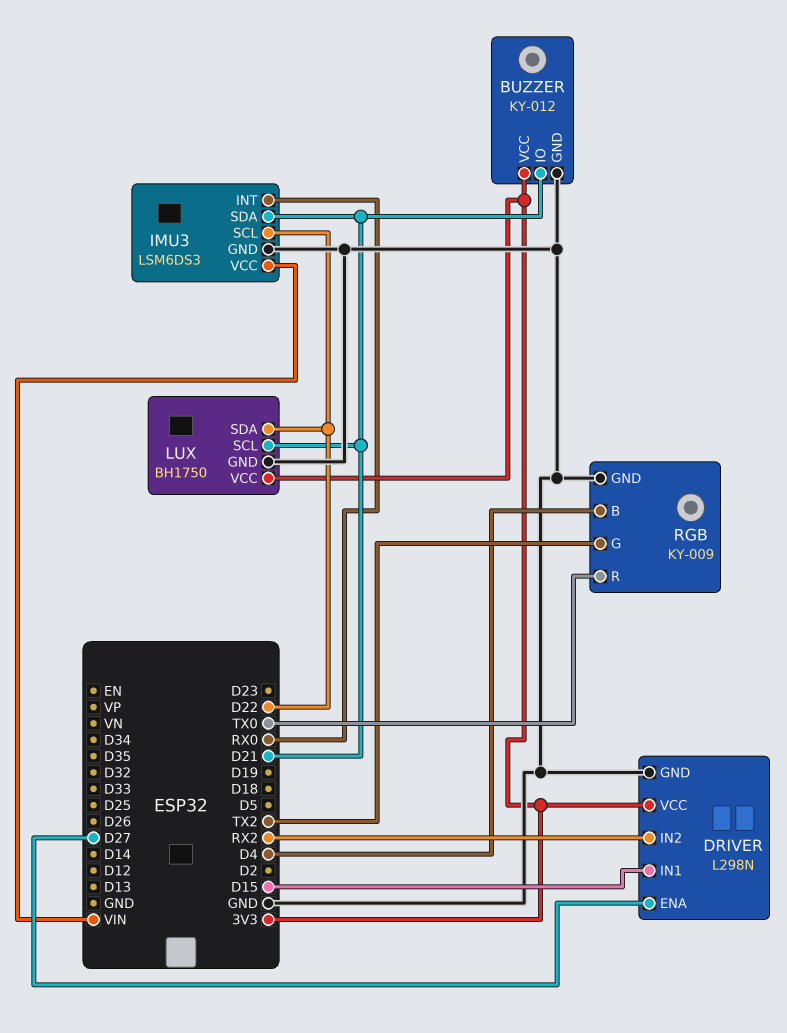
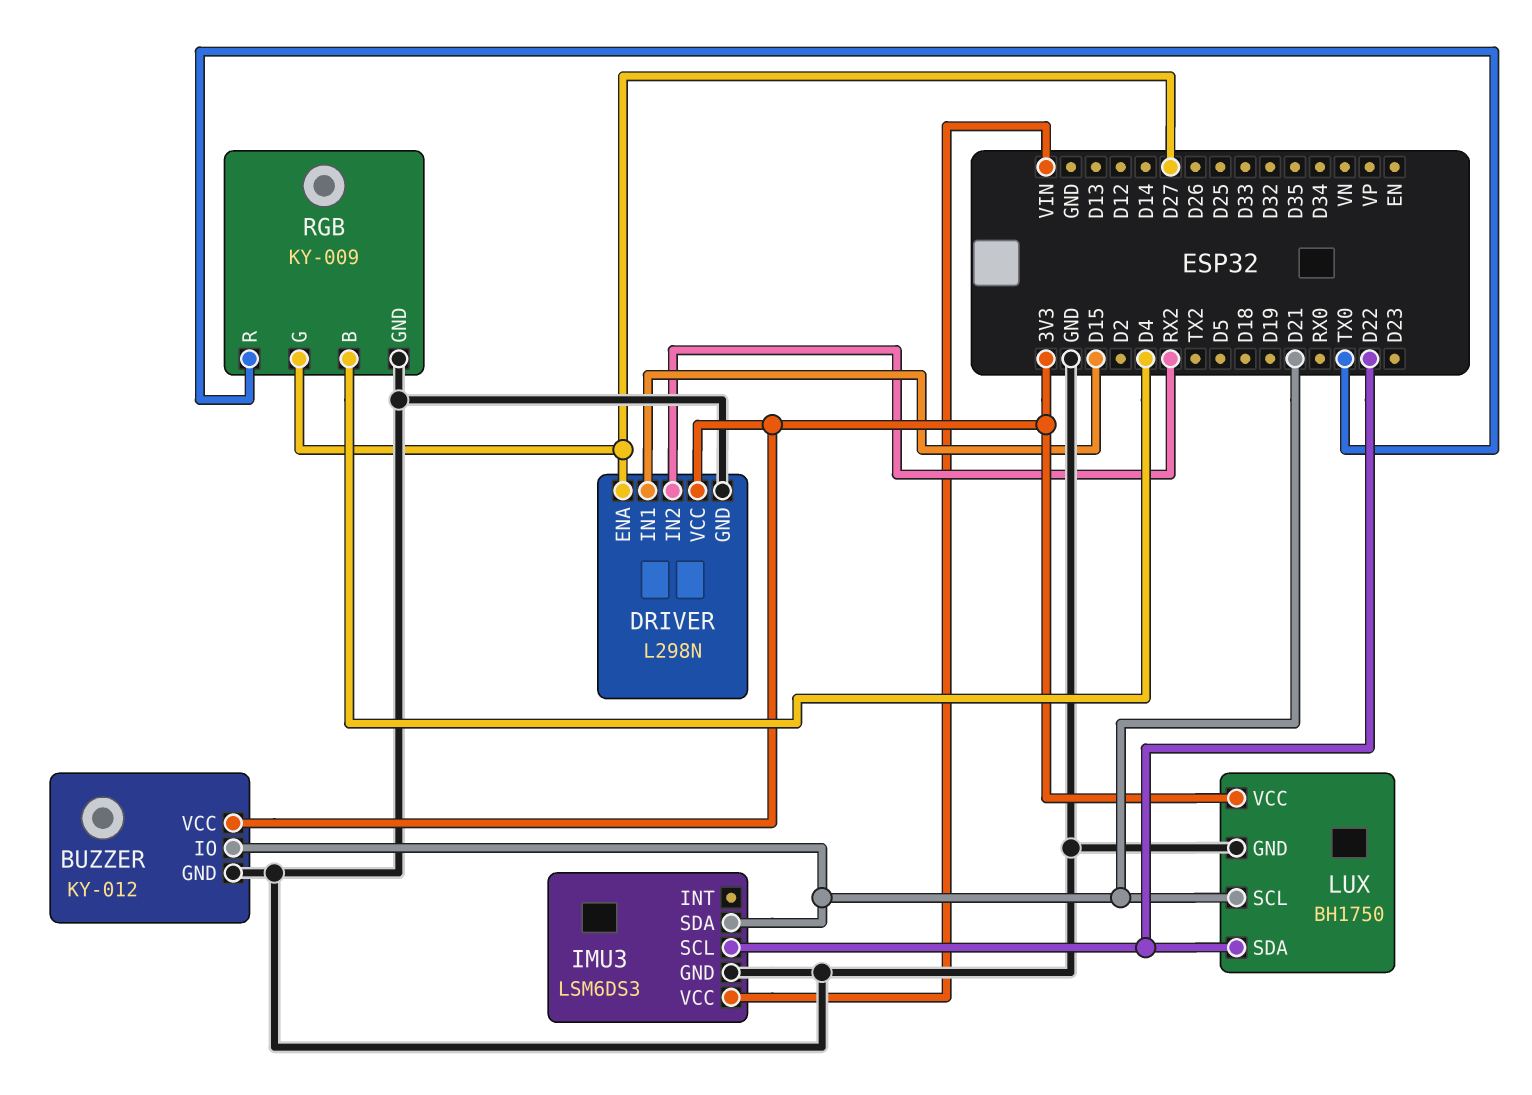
IMU3 pin INT: RX0 -> none
RGB pin G: TX2 -> D27

